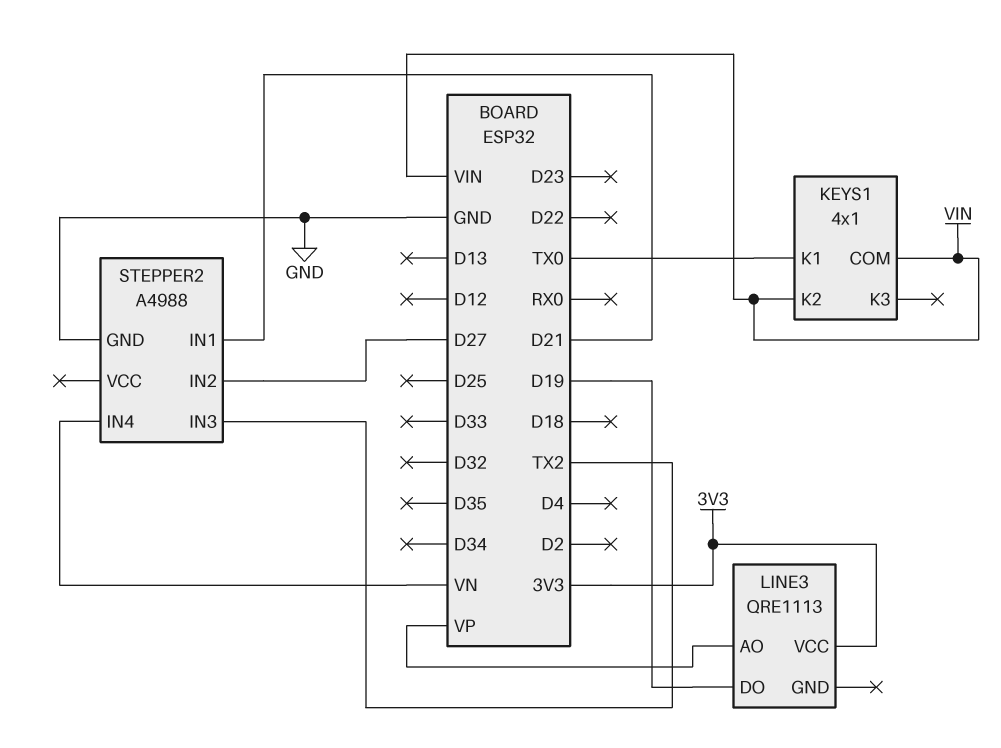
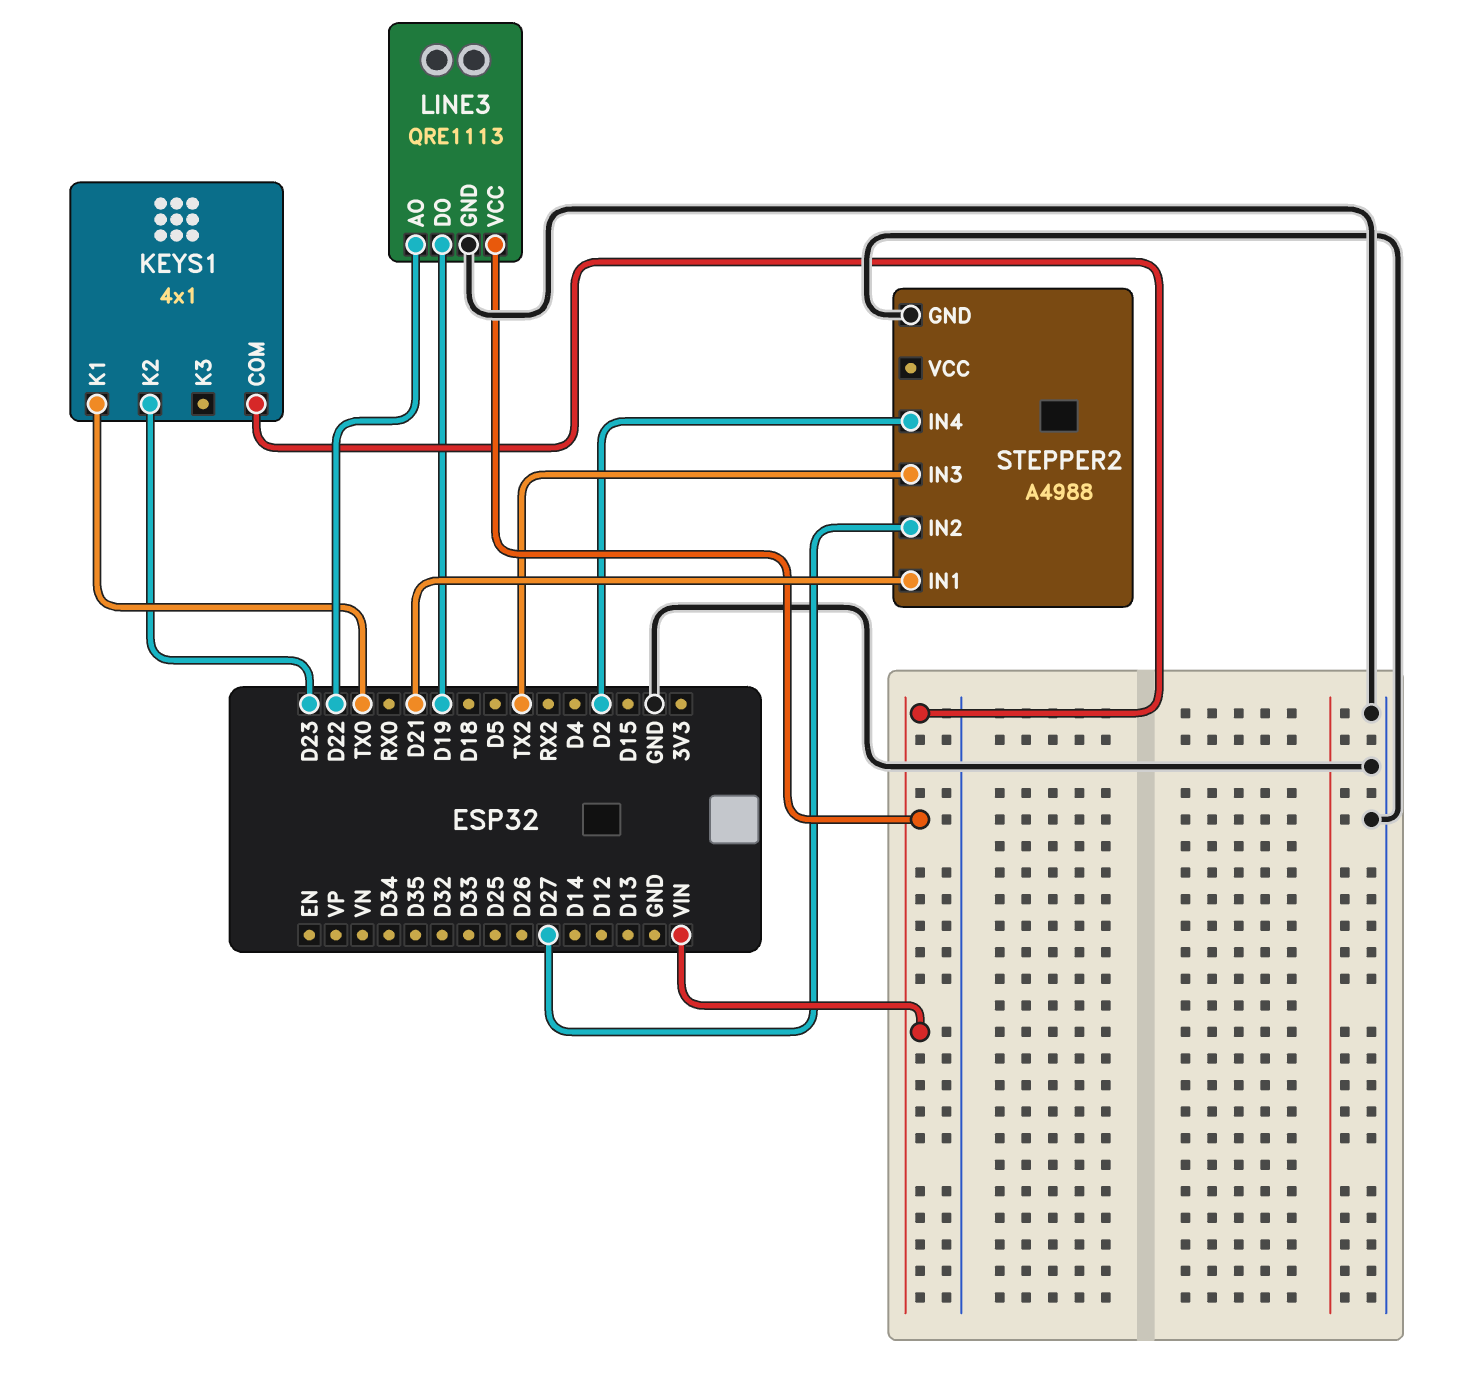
KEYS1 pin K2: VIN -> D23
LINE3 pin AO: VP -> D22
LINE3 pin GND: none -> GND
LINE3 pin VCC: 3V3 -> VIN
STEPPER2 pin IN4: VN -> D2

